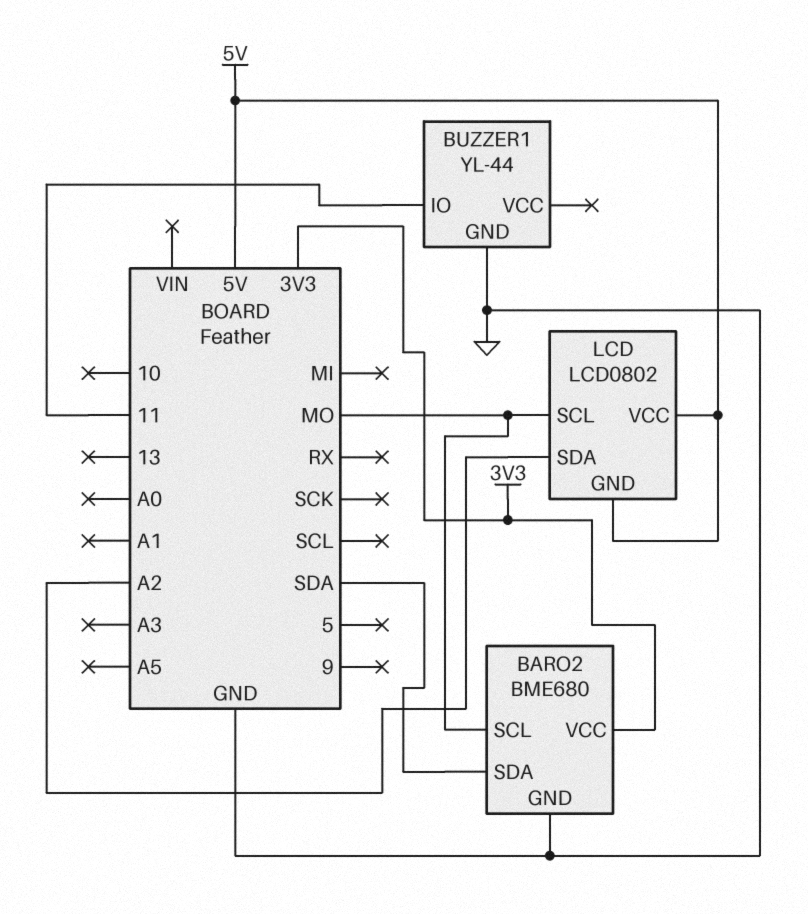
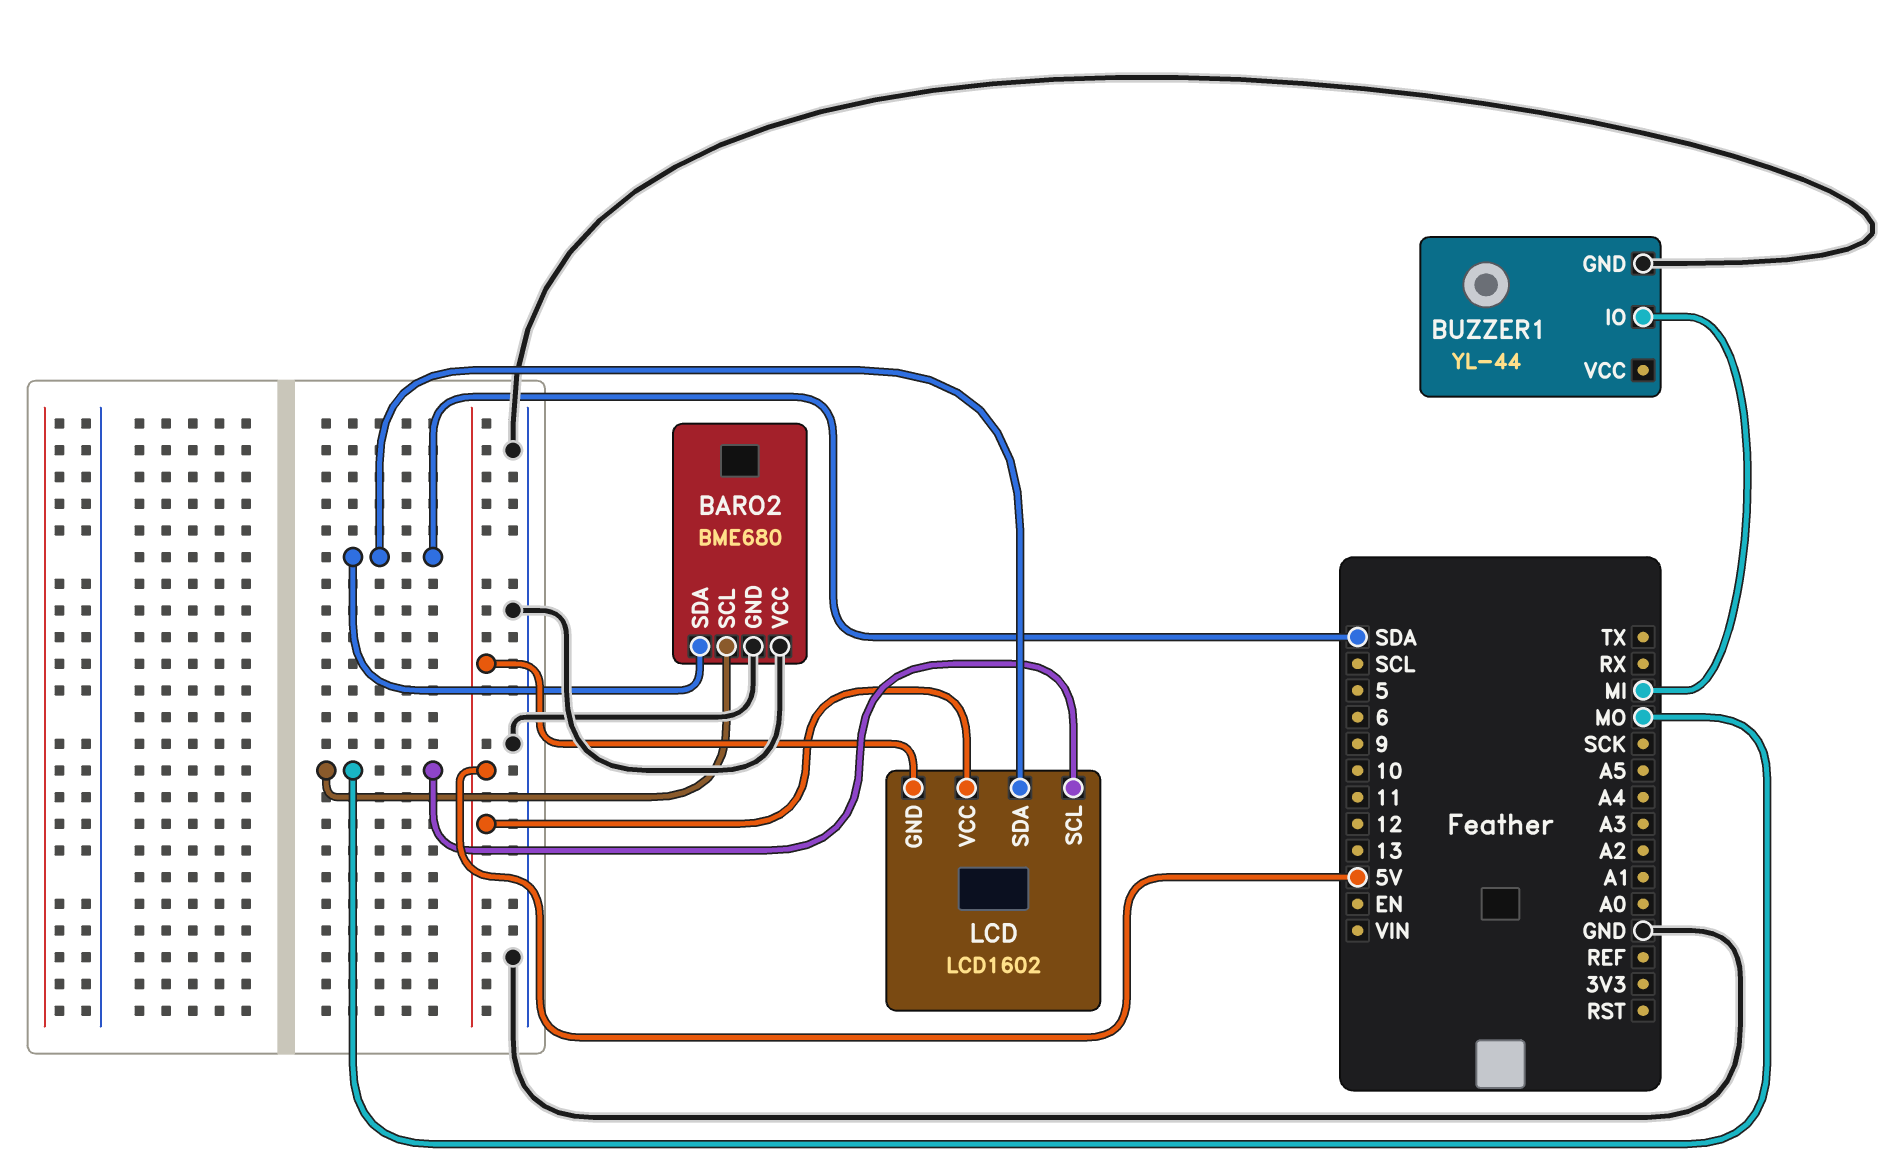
BARO2 pin VCC: 3V3 -> GND
BUZZER1 pin IO: 11 -> MI
LCD: LCD0802 -> LCD1602
LCD pin SDA: A2 -> SDA

